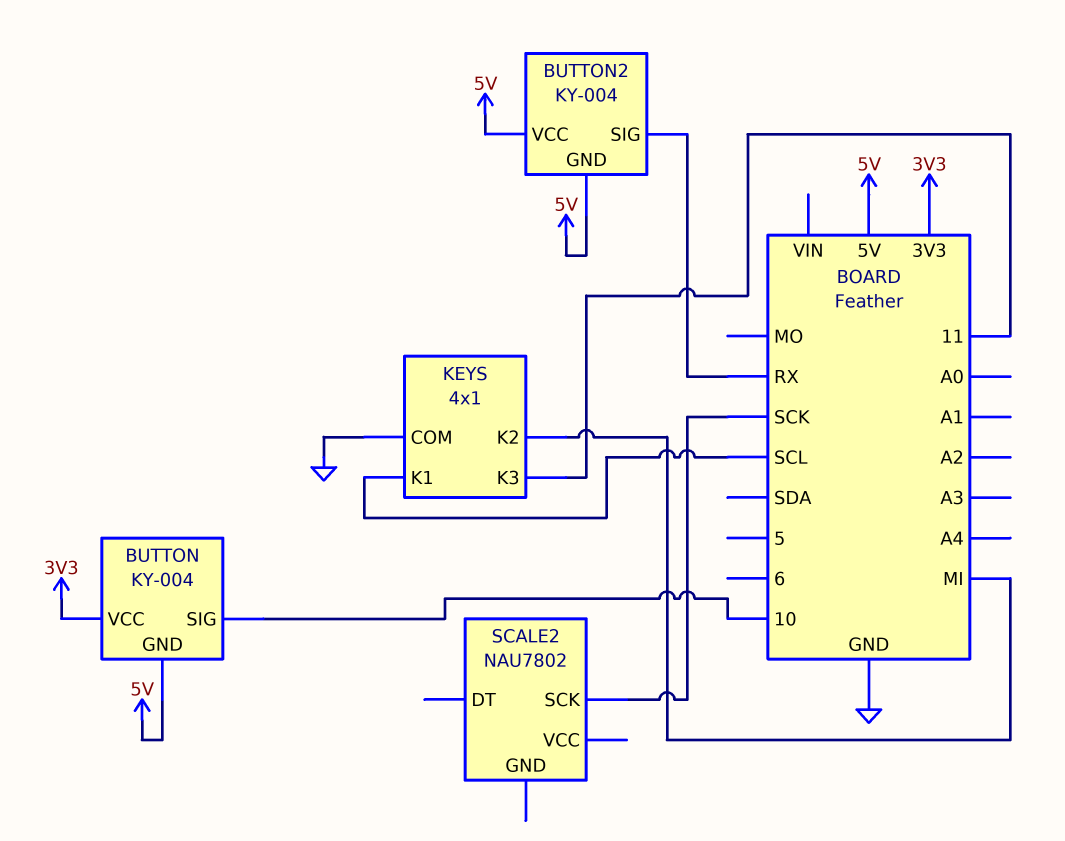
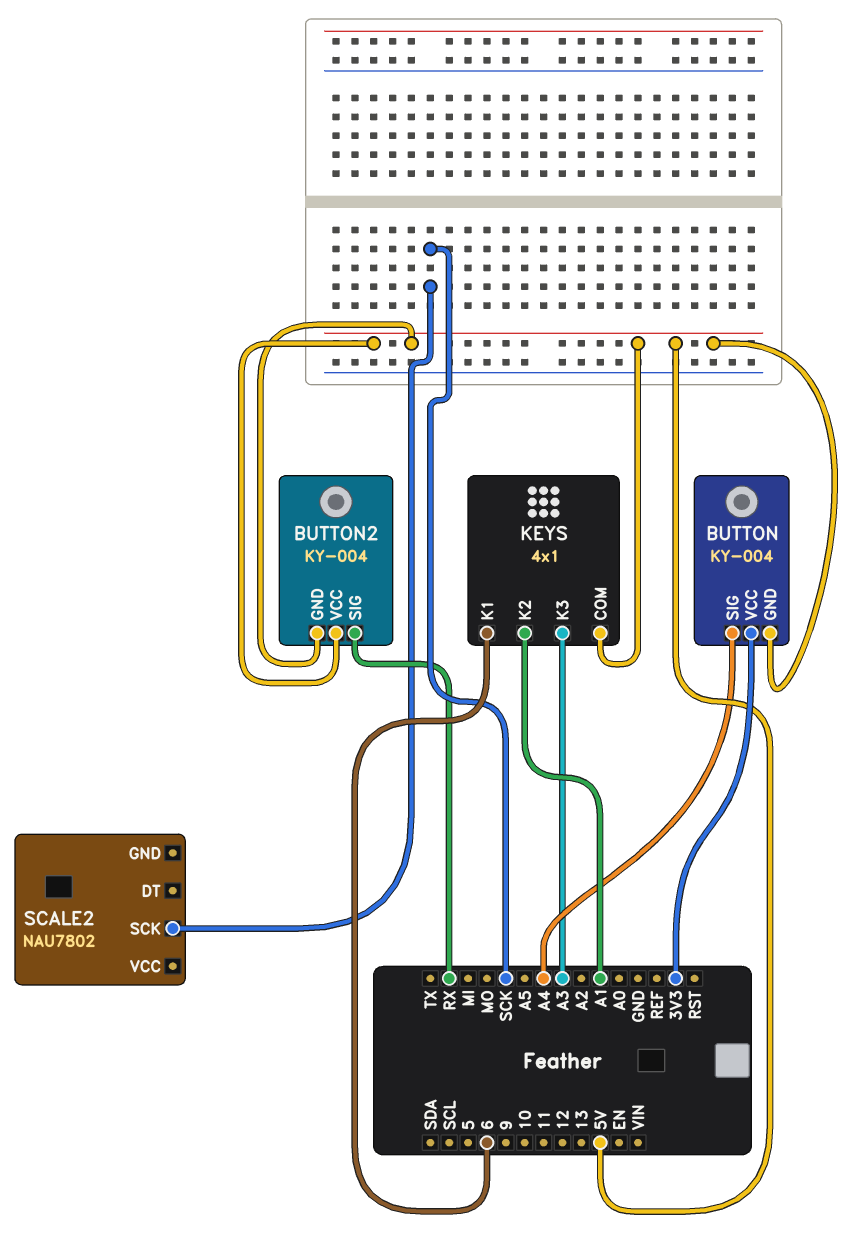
BUTTON pin SIG: 10 -> A4
KEYS pin COM: GND -> 5V
KEYS pin K1: SCL -> 6
KEYS pin K2: MI -> A1
KEYS pin K3: 11 -> A3

